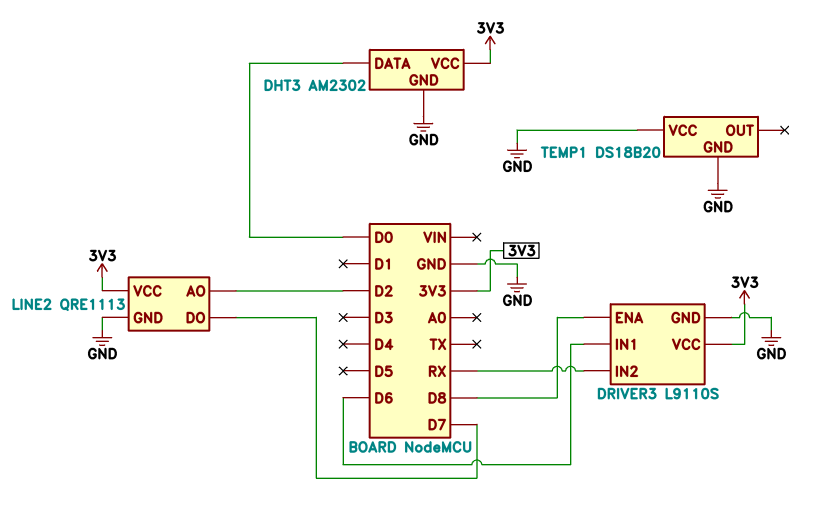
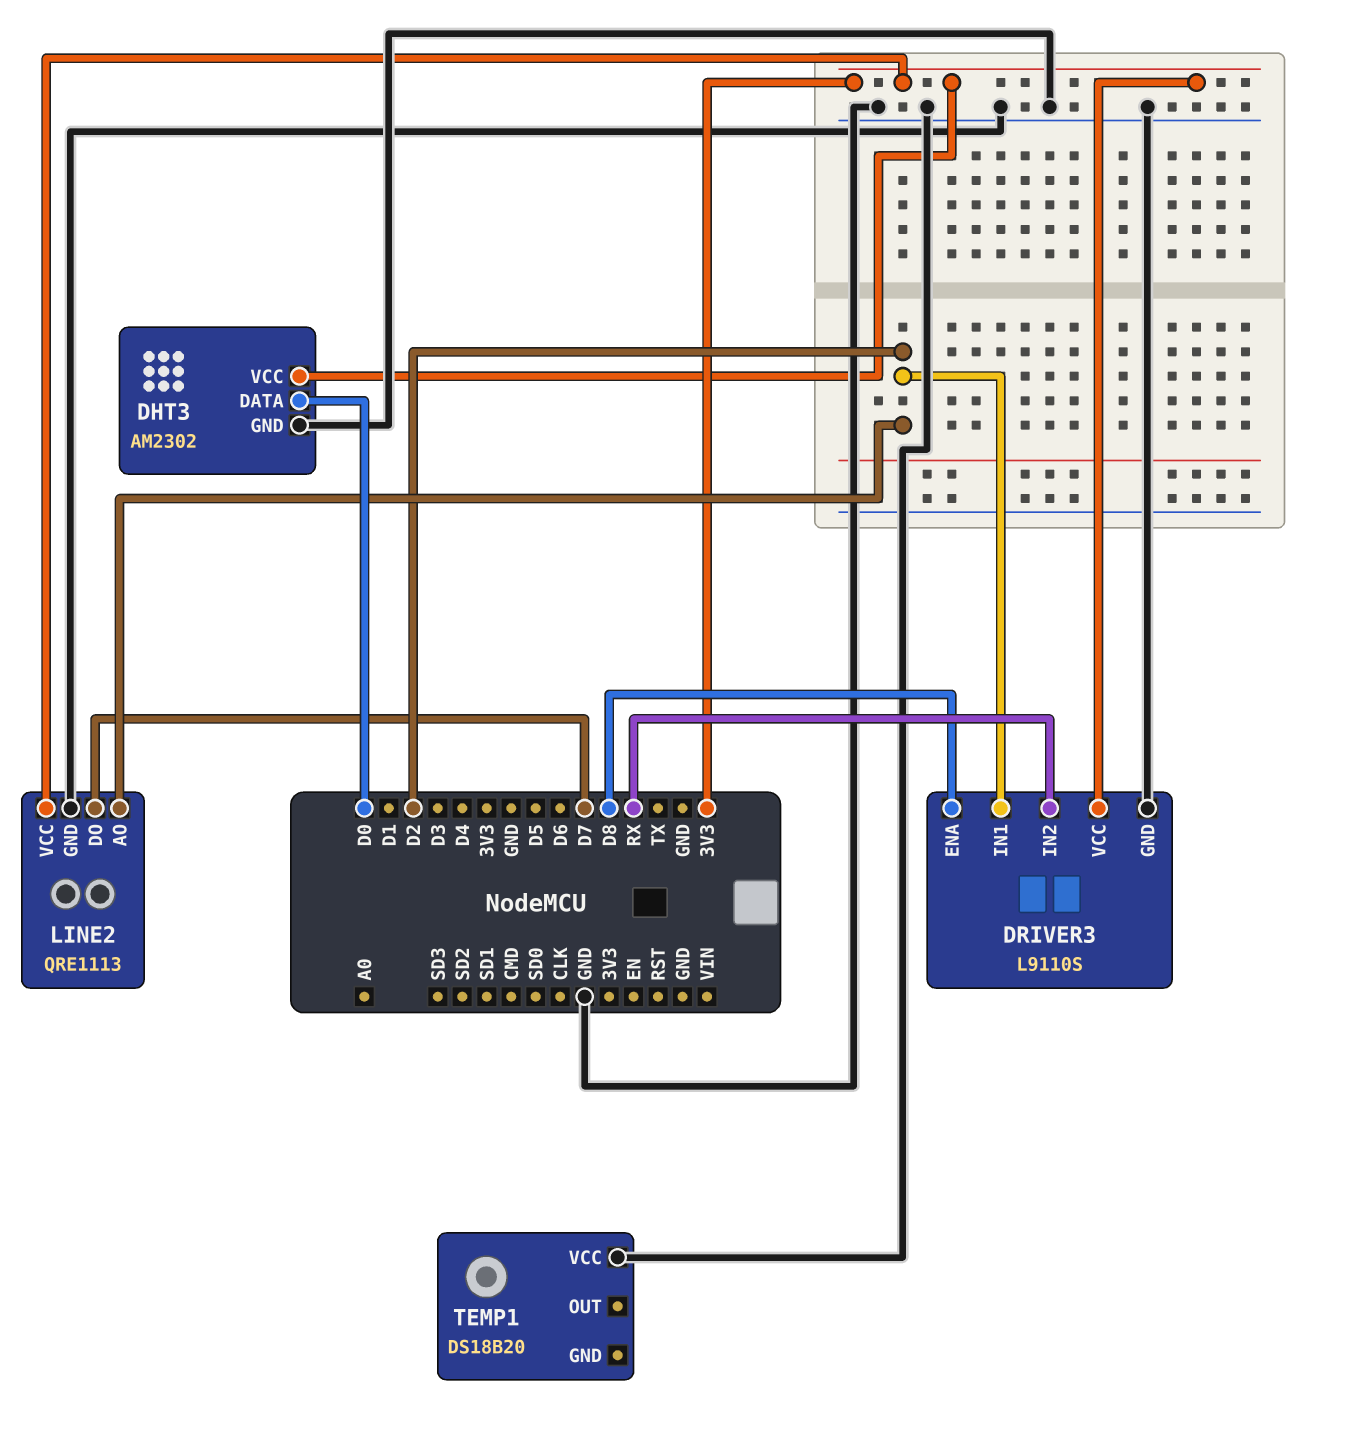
DRIVER3 pin IN1: D6 -> D2
TEMP1 pin GND: GND -> none

